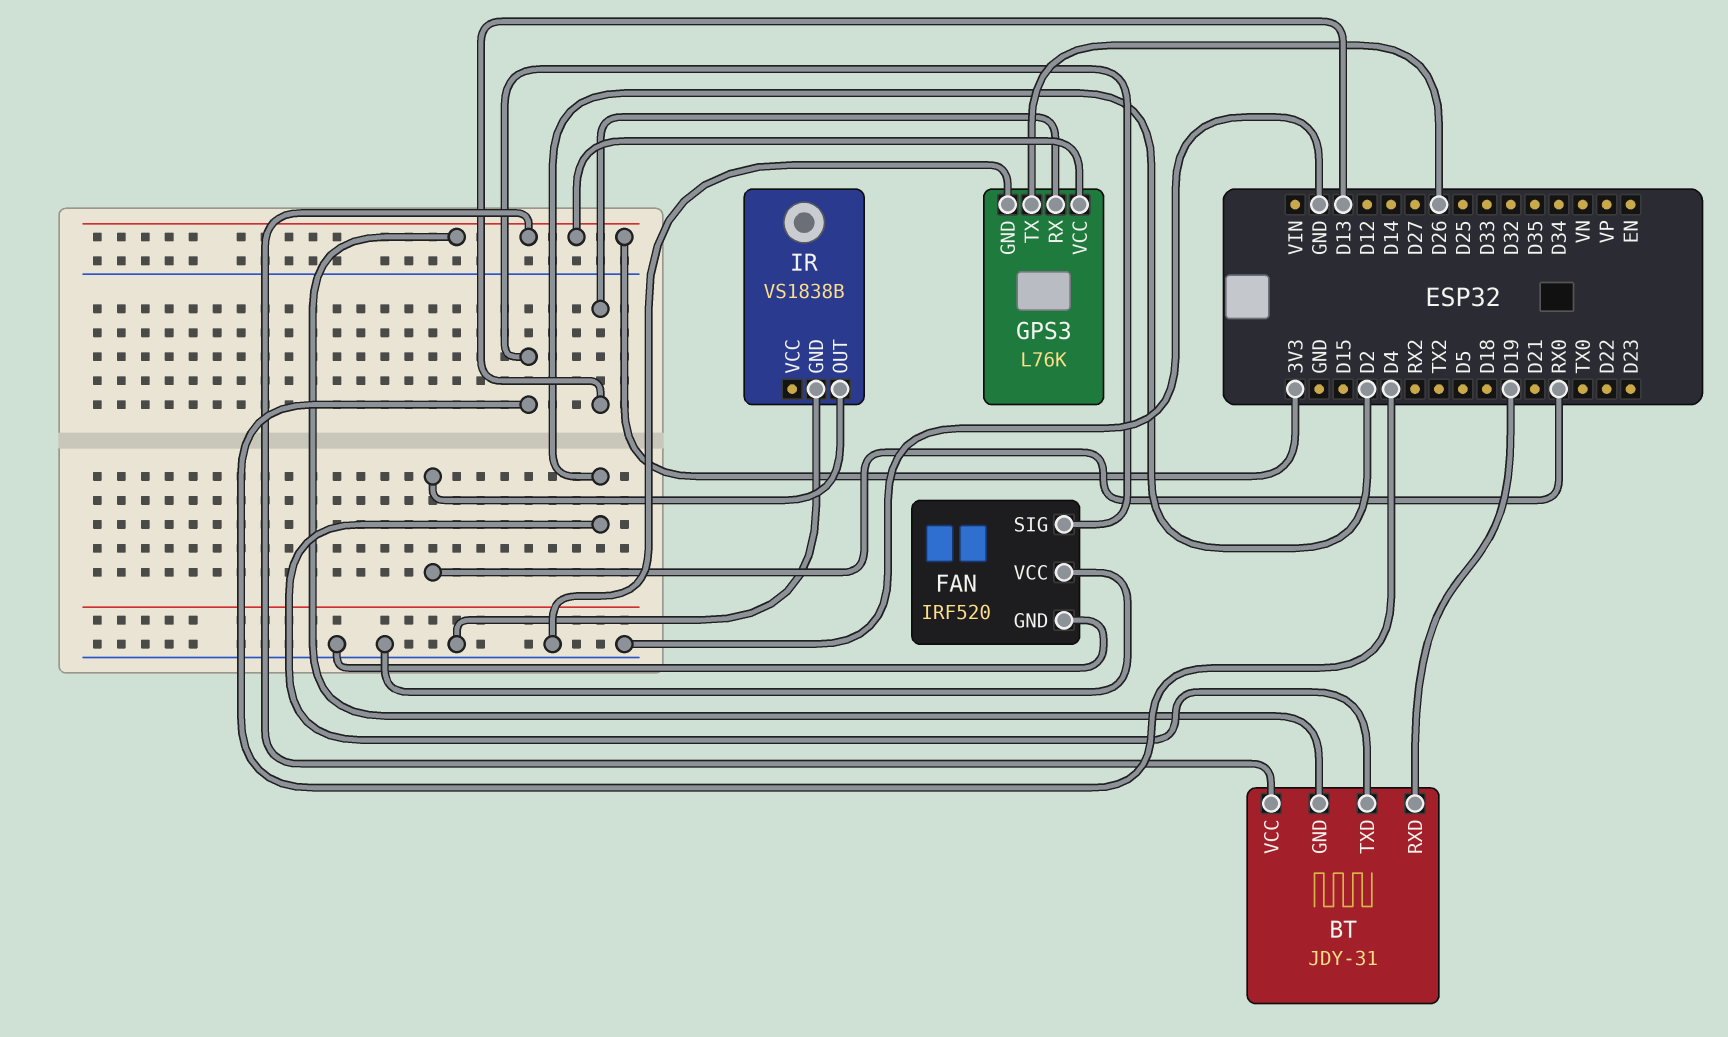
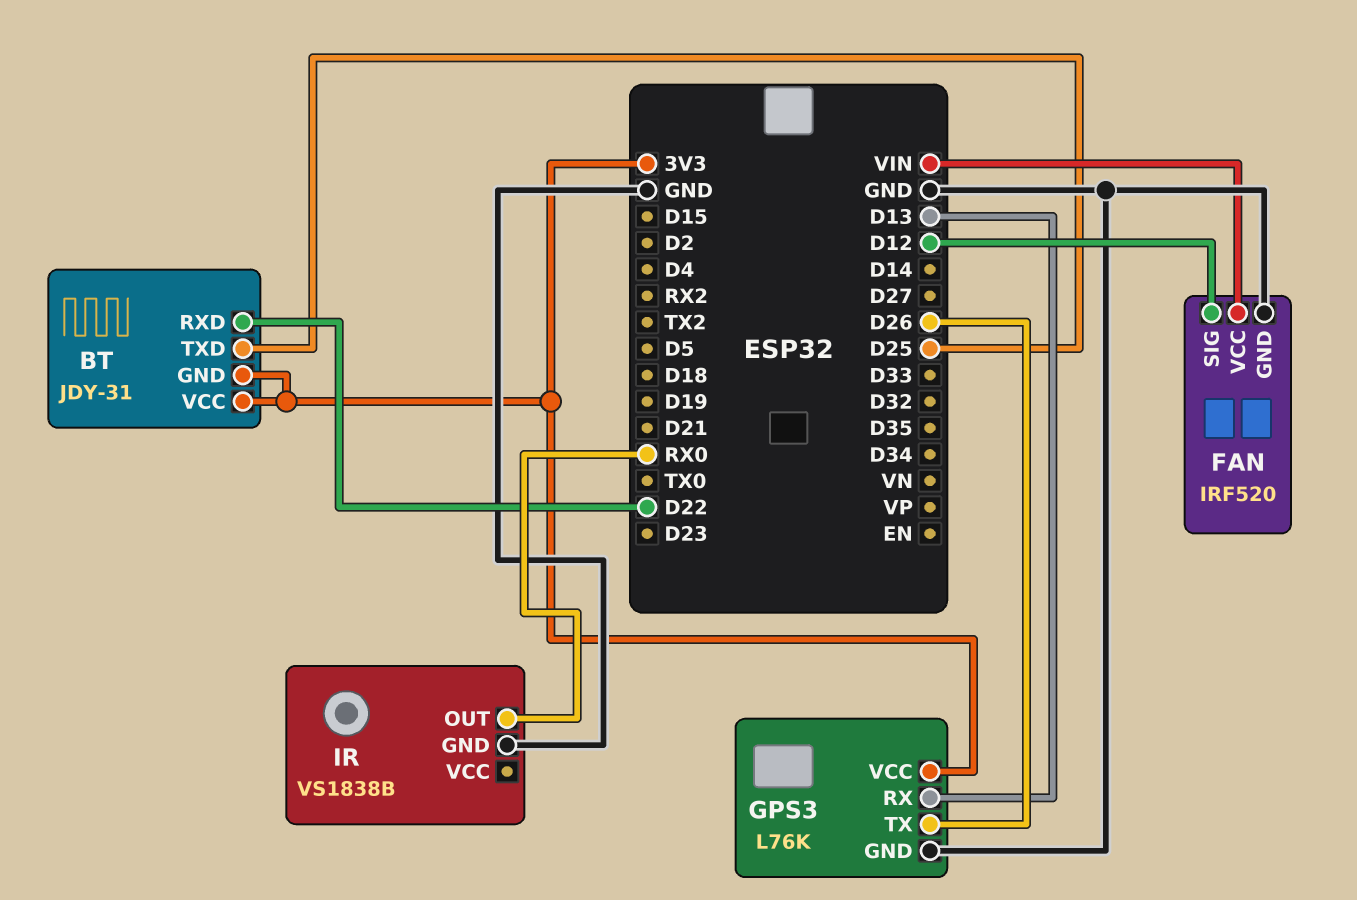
BT pin RXD: D19 -> D22
BT pin TXD: D2 -> D25
FAN pin SIG: D4 -> D12
FAN pin VCC: GND -> VIN

